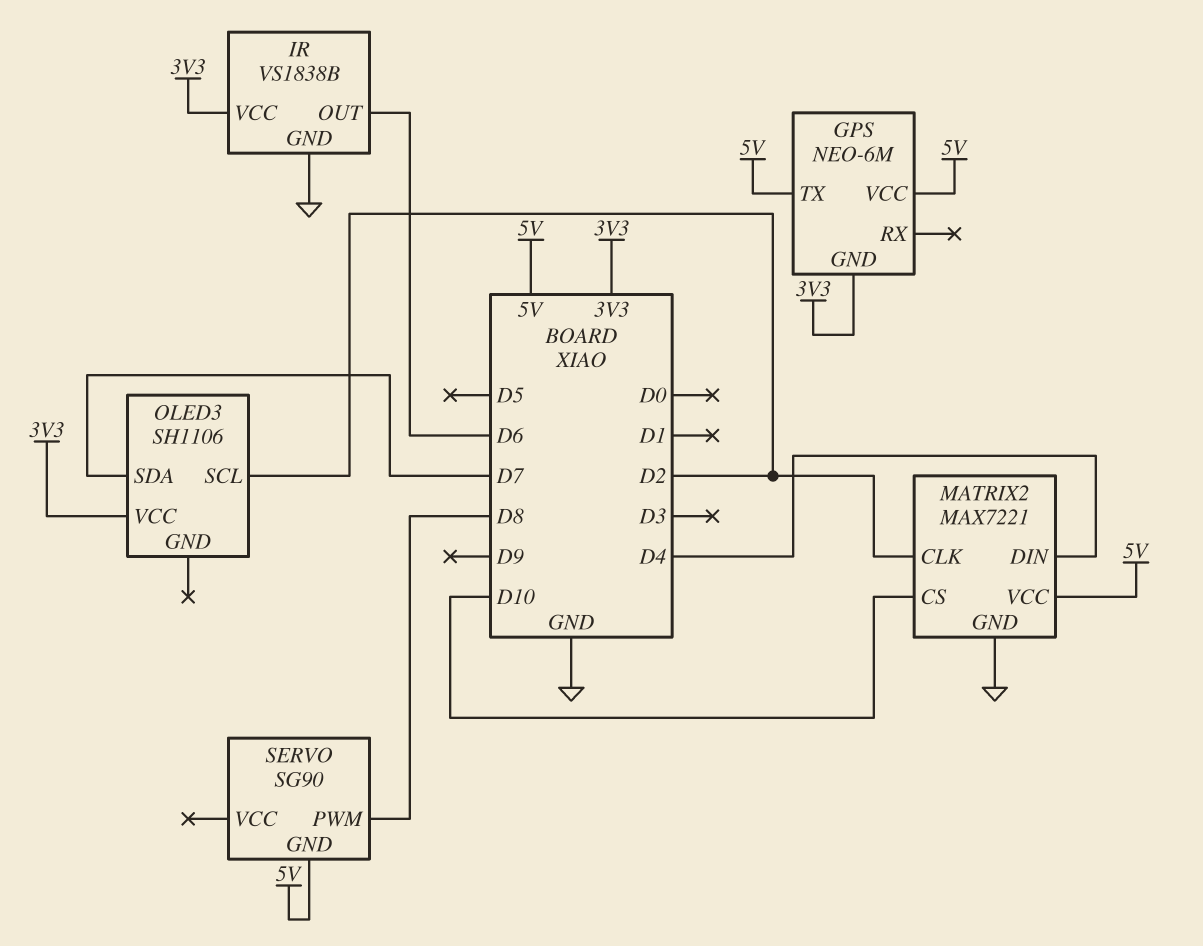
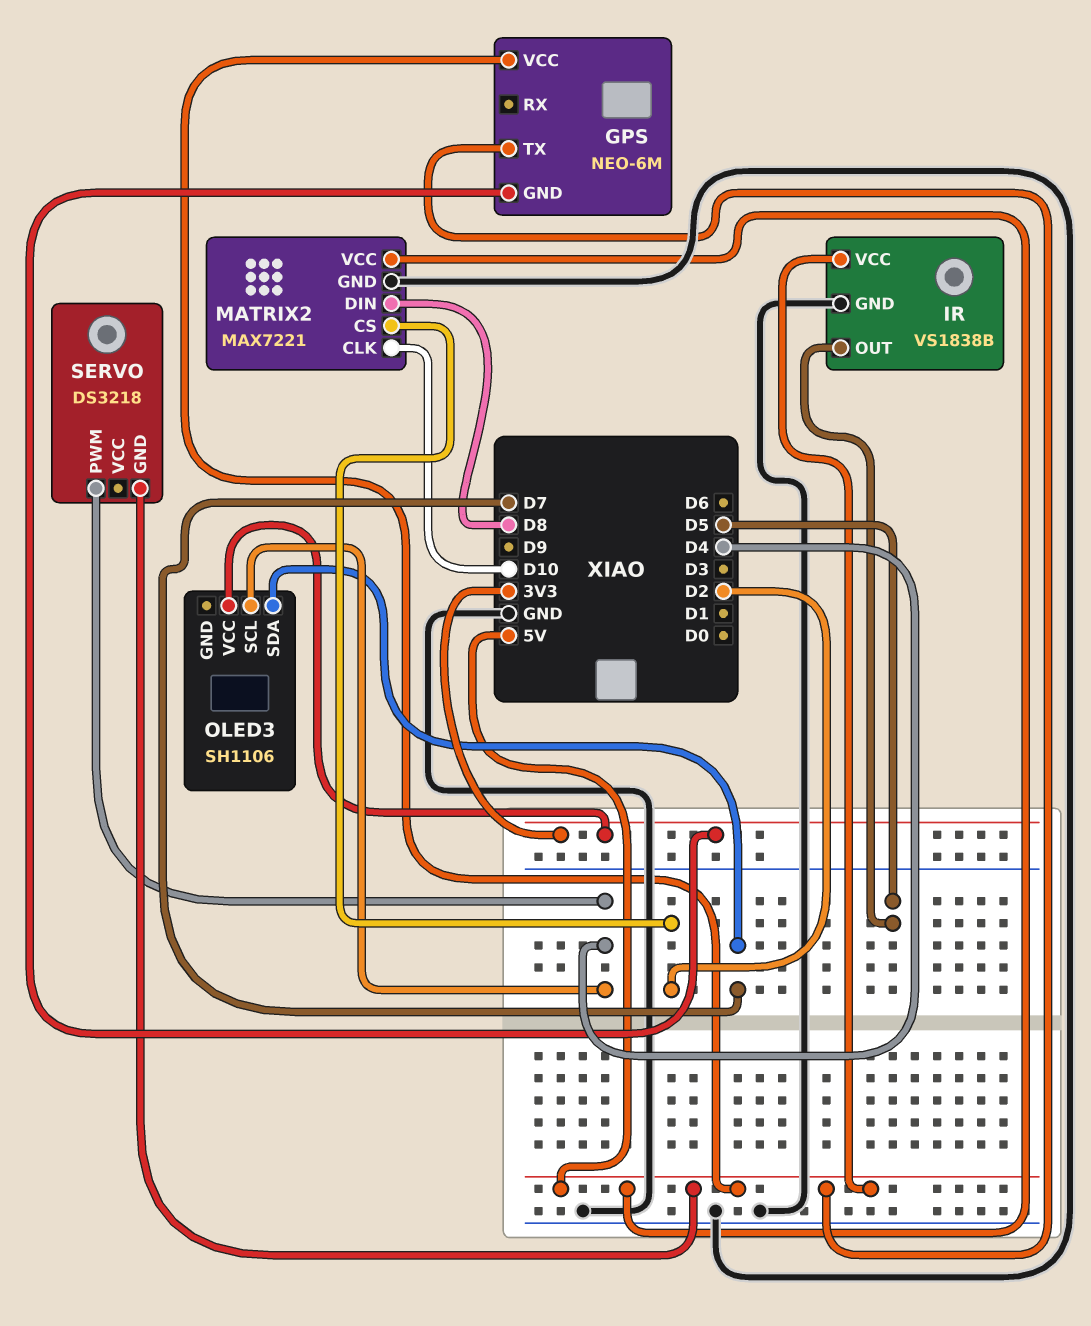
IR pin OUT: D6 -> D5
IR pin VCC: 3V3 -> 5V
MATRIX2 pin CLK: D2 -> D10
MATRIX2 pin CS: D10 -> D2
MATRIX2 pin DIN: D4 -> D8
OLED3 pin SCL: D2 -> D4
SERVO: SG90 -> DS3218
SERVO pin PWM: D8 -> D4

